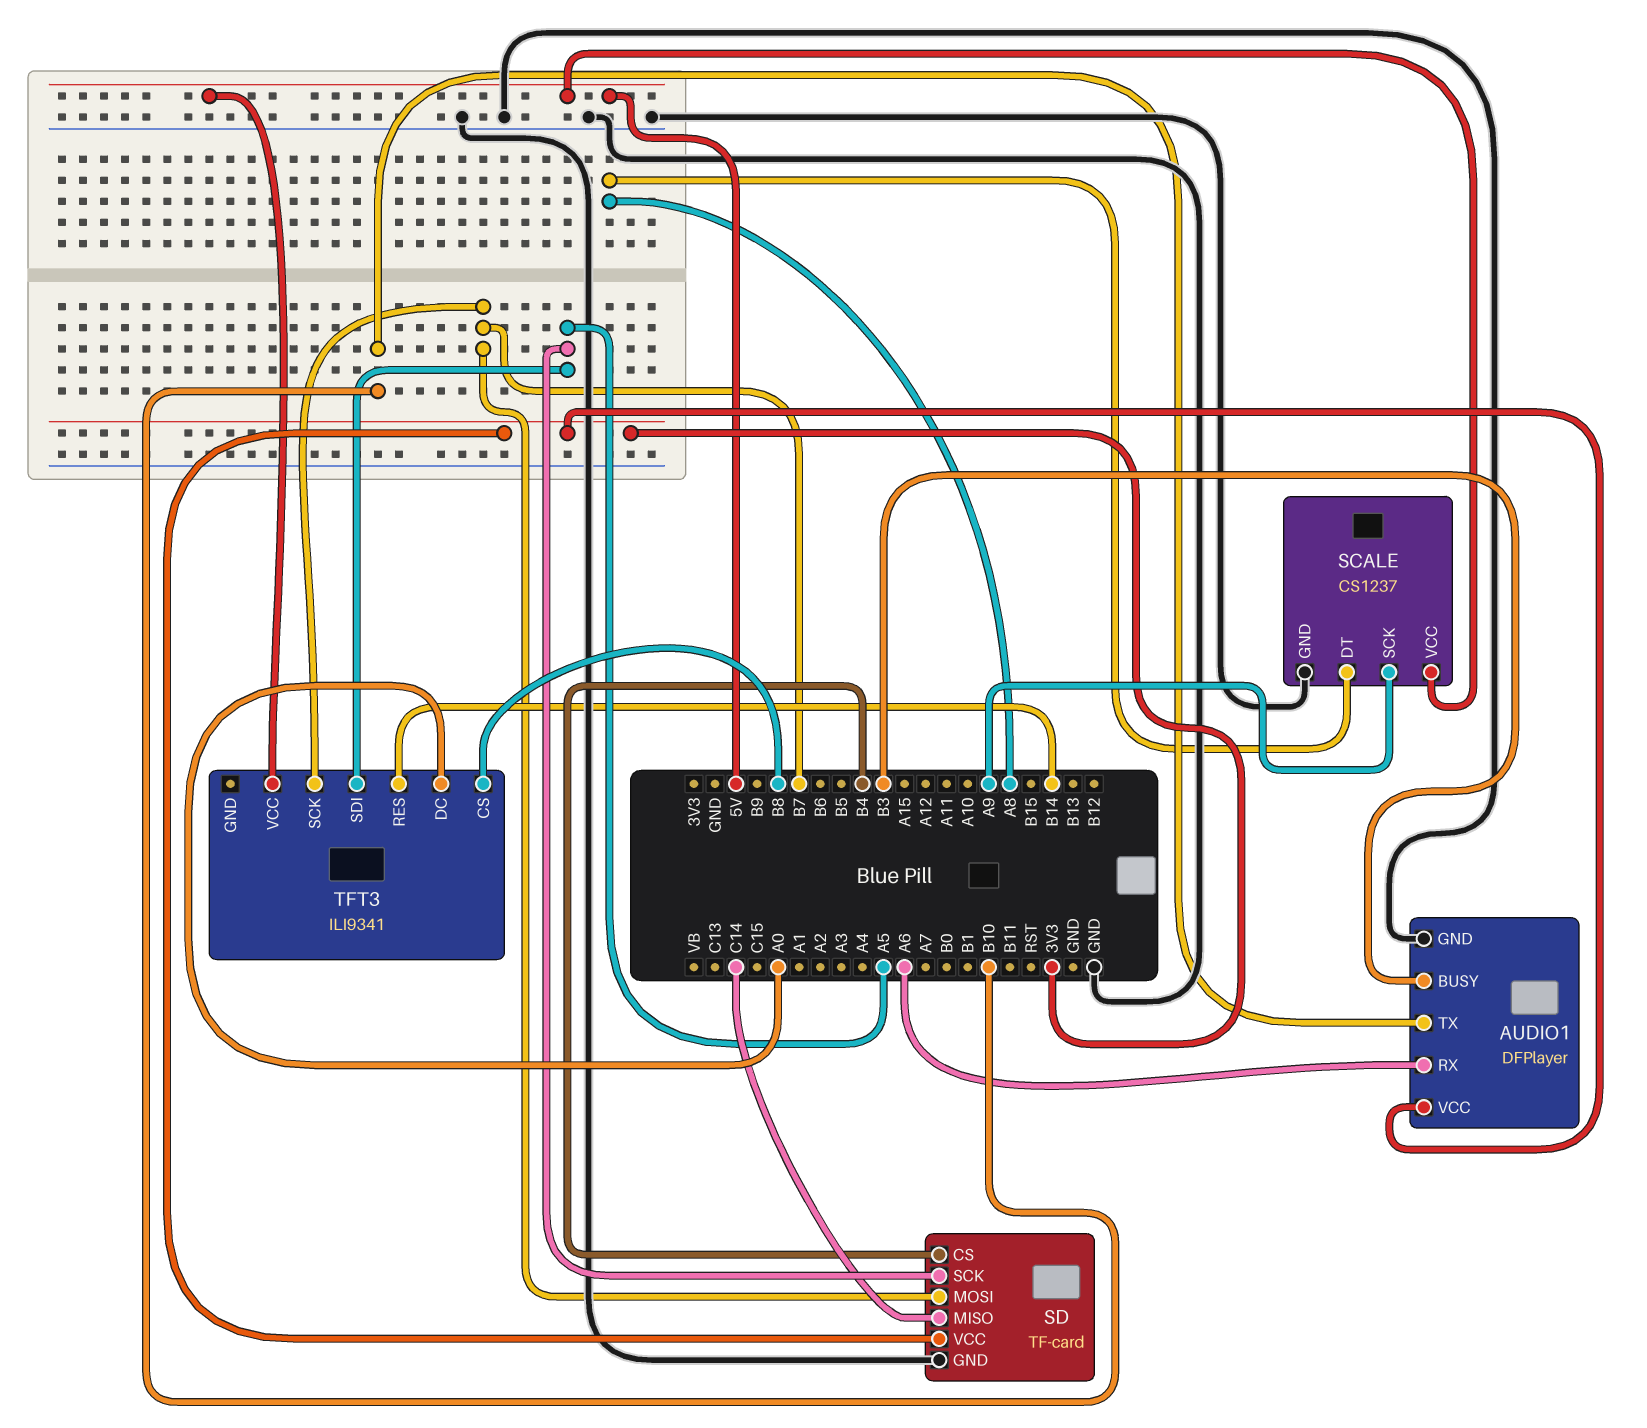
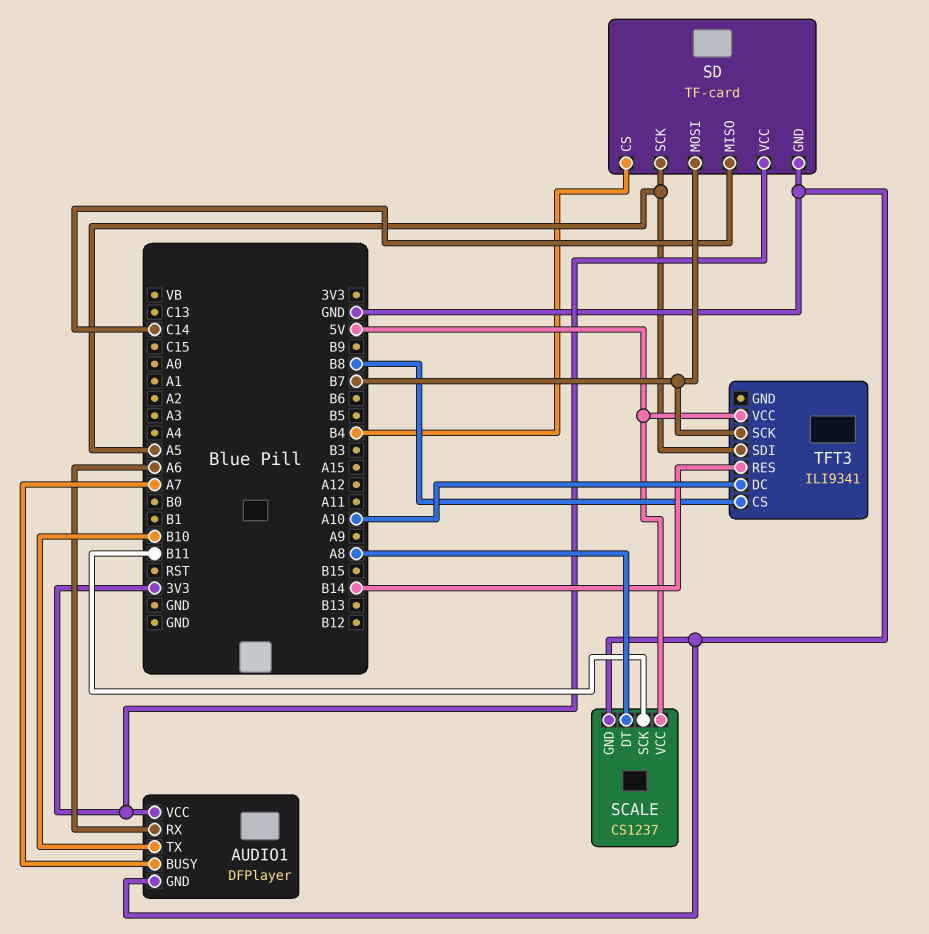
AUDIO1 pin BUSY: B3 -> A7
SCALE pin SCK: A9 -> B11
TFT3 pin DC: A0 -> A10

